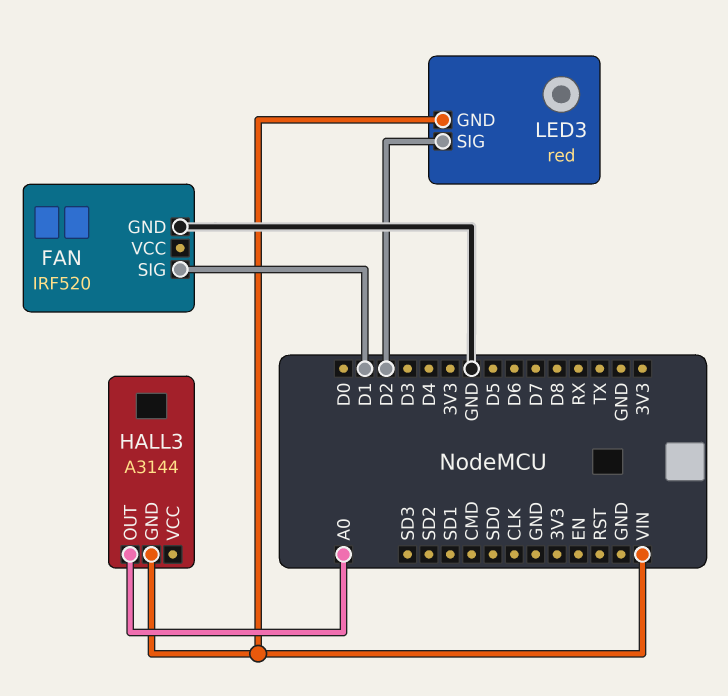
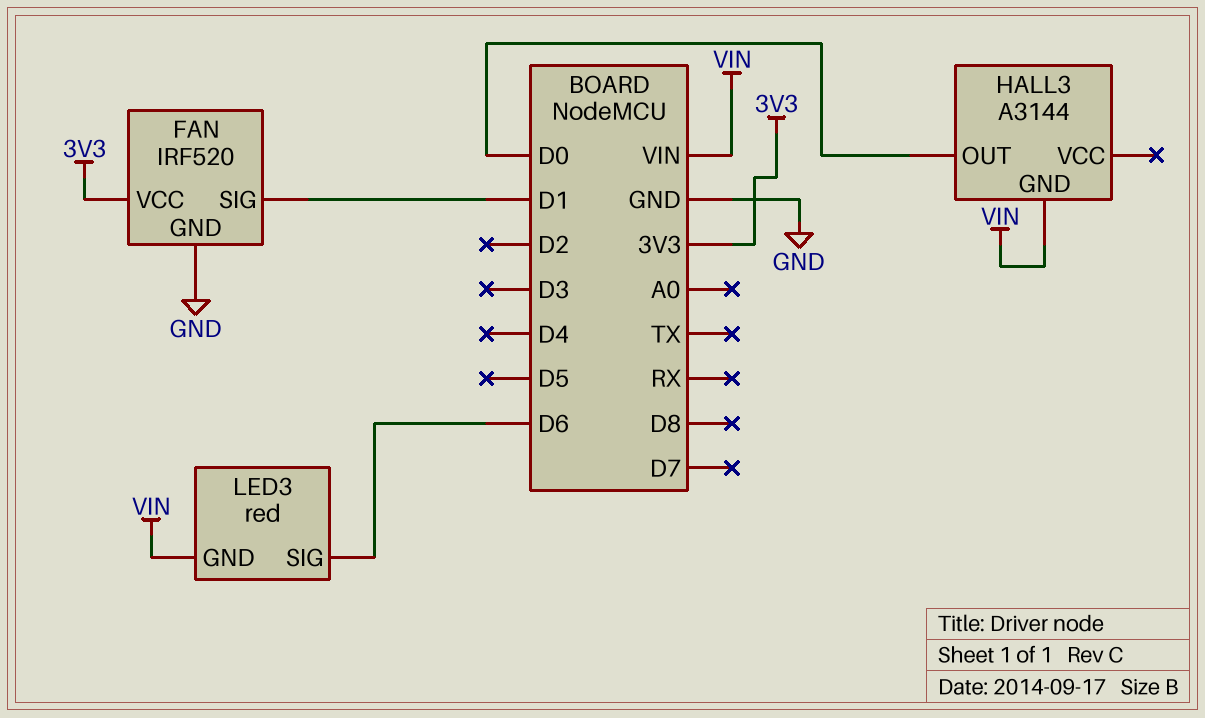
FAN pin VCC: none -> 3V3
HALL3 pin OUT: A0 -> D0
LED3 pin SIG: D2 -> D6

